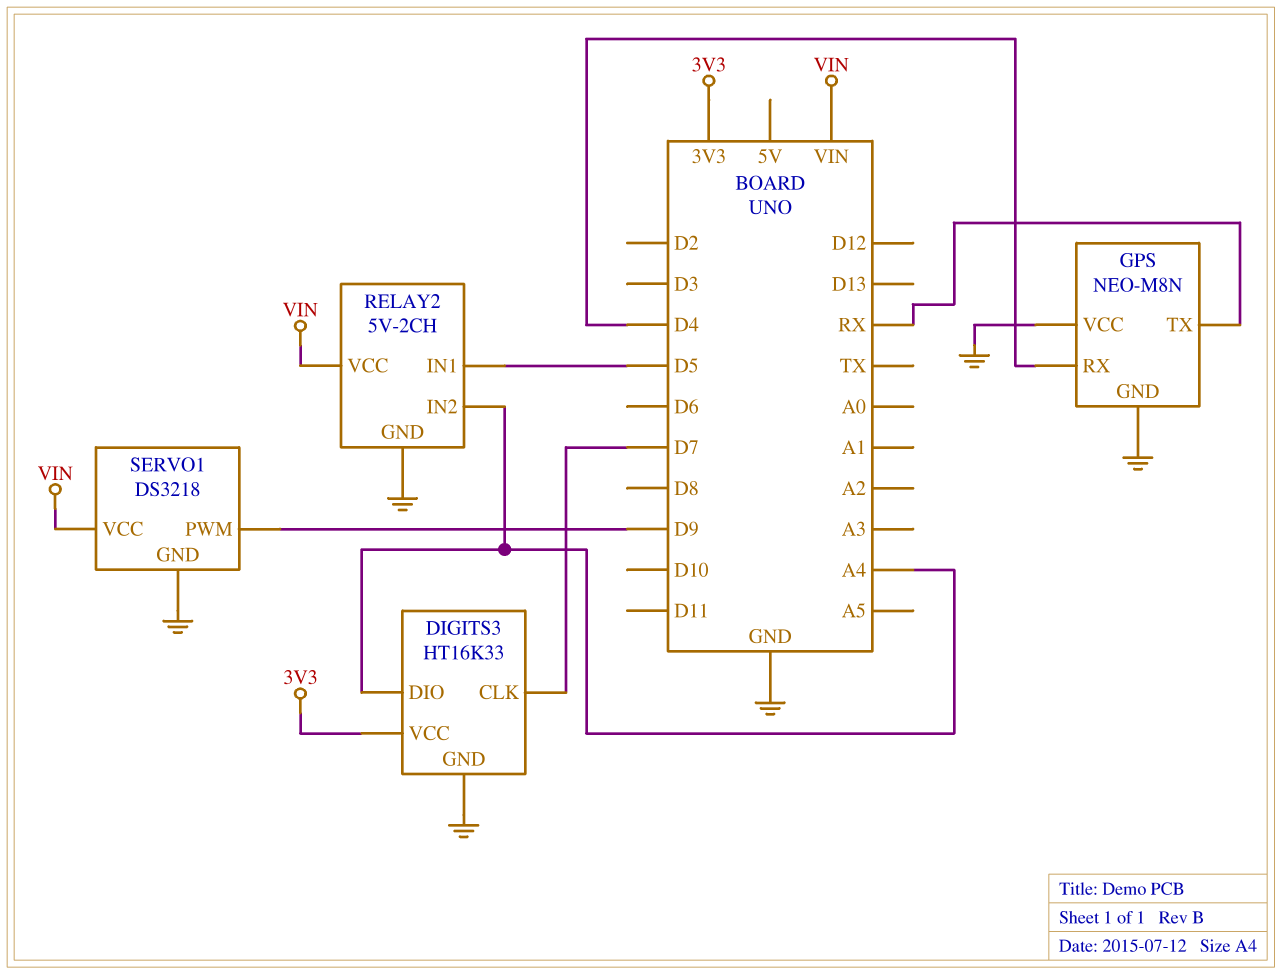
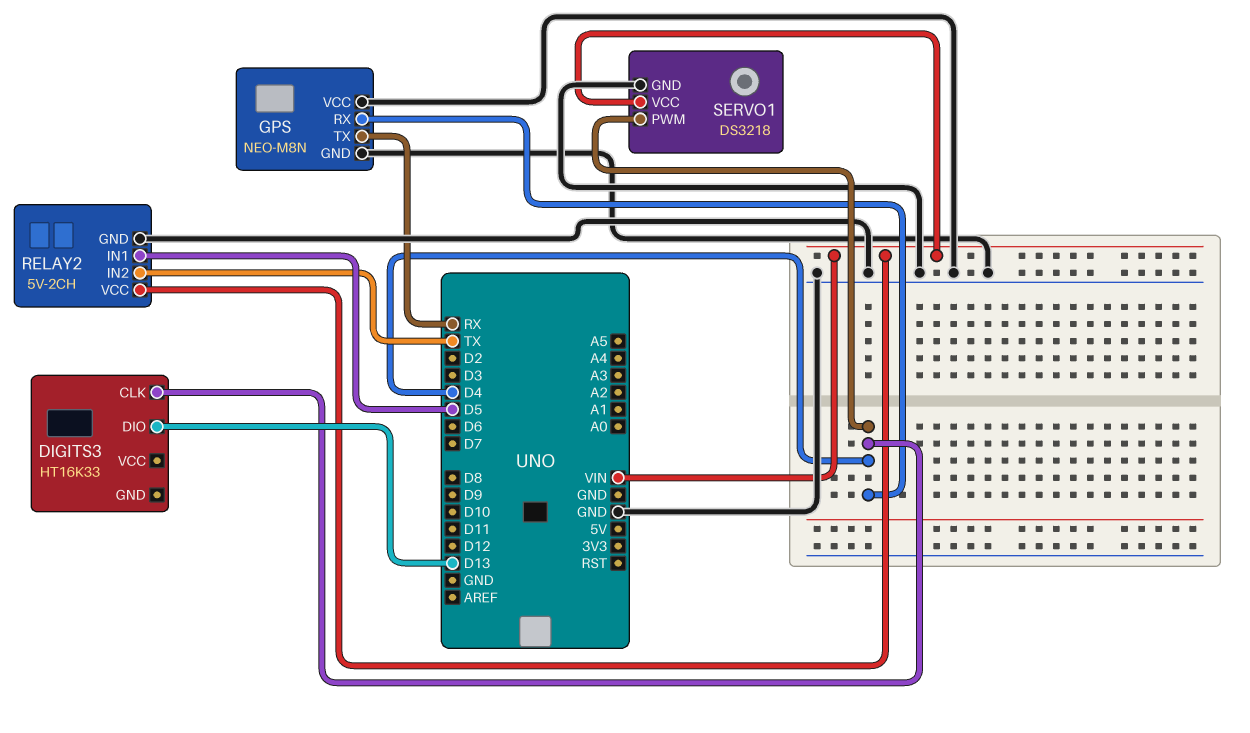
DIGITS3 pin CLK: D7 -> D4
DIGITS3 pin DIO: A4 -> D13
DIGITS3 pin GND: GND -> none
DIGITS3 pin VCC: 3V3 -> none
RELAY2 pin IN2: A4 -> TX
SERVO1 pin PWM: D9 -> D4

